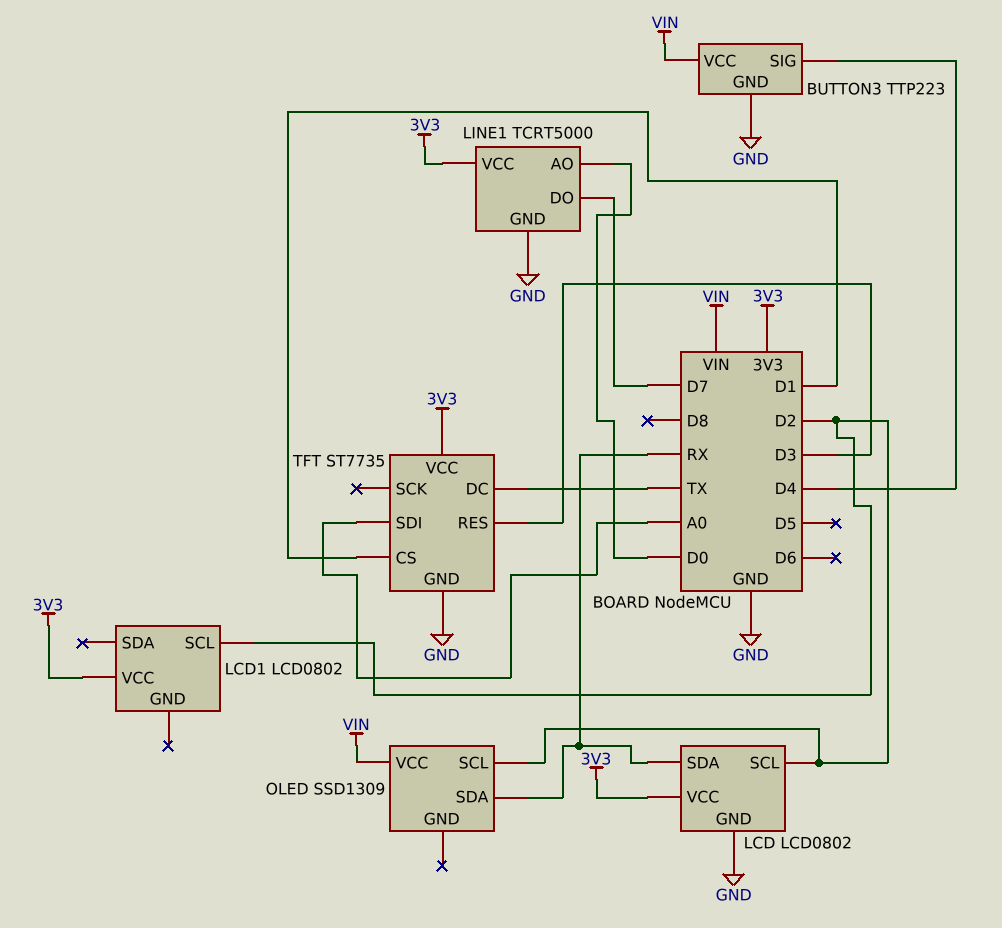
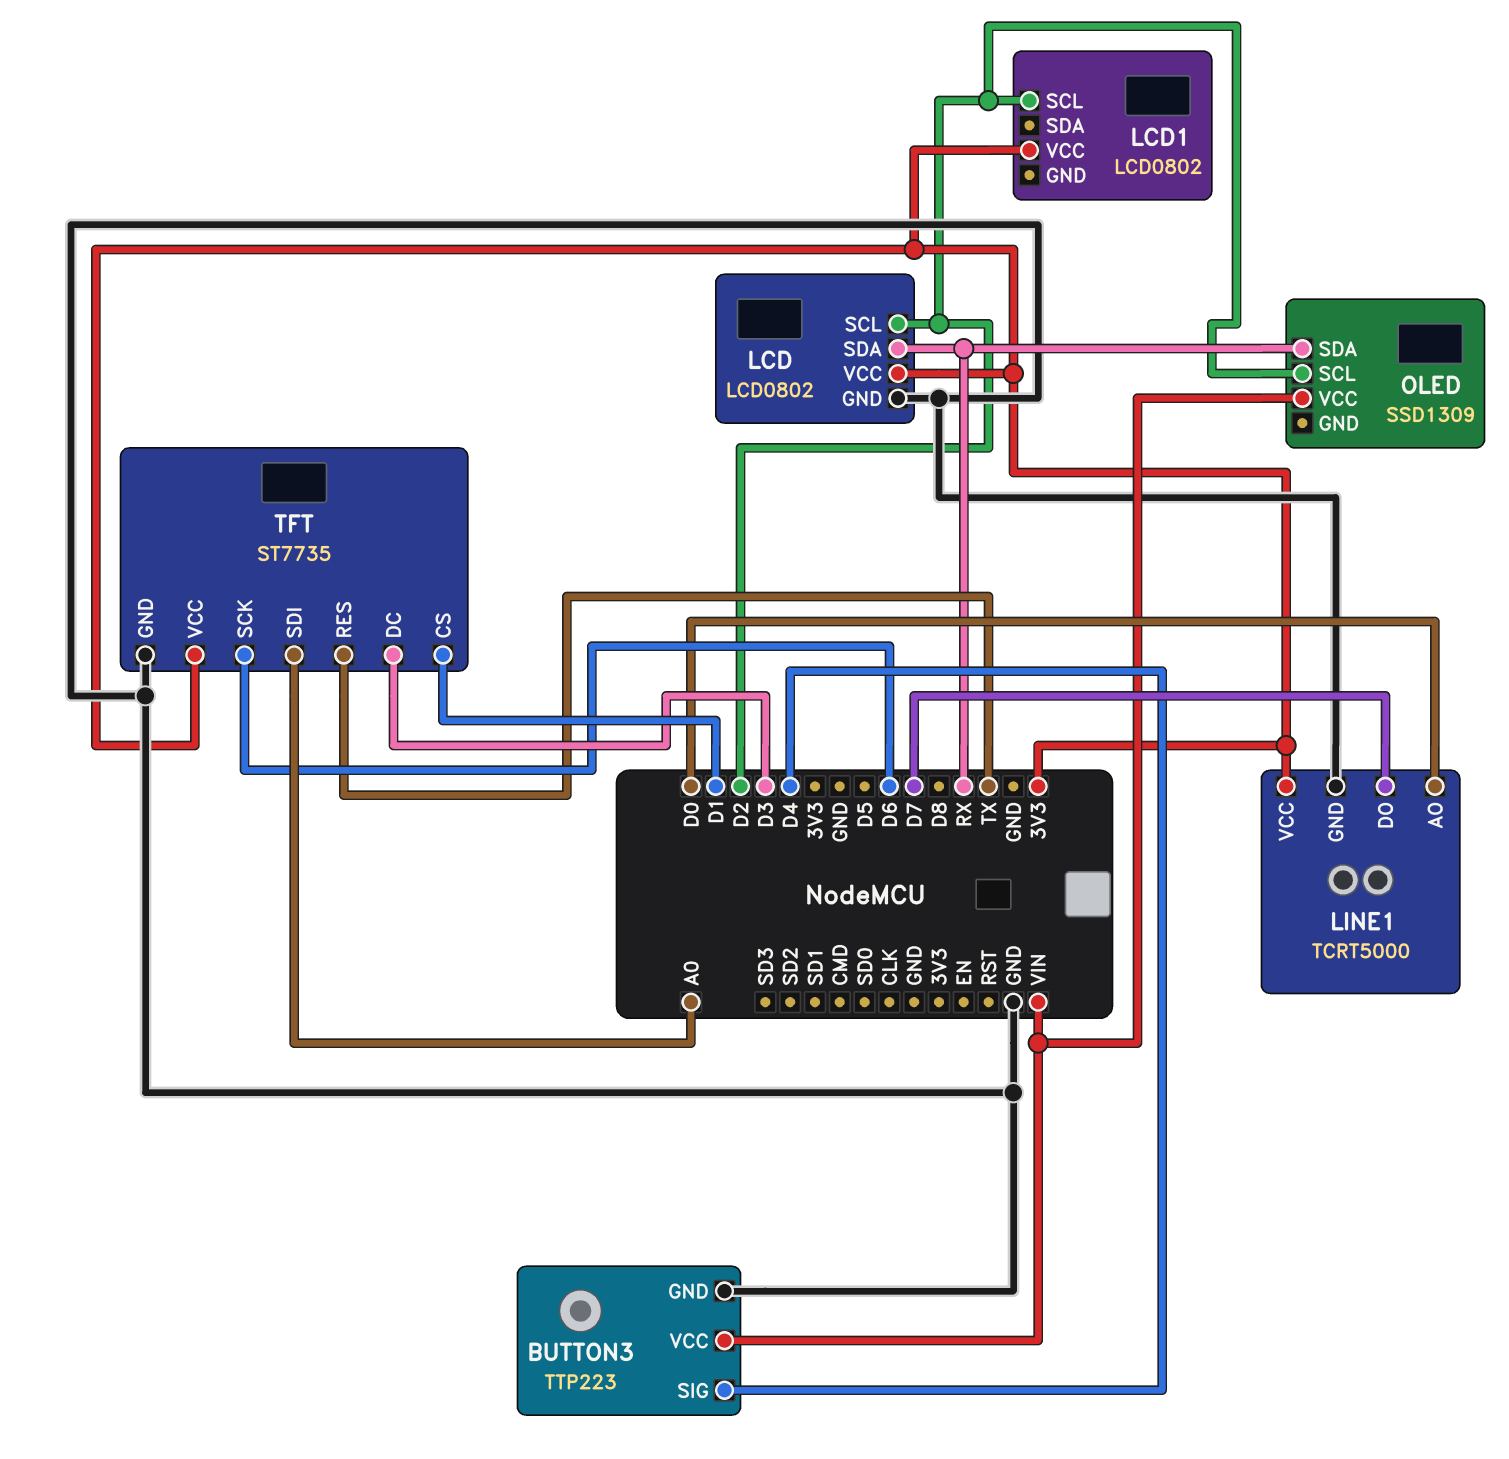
TFT pin DC: TX -> D3
TFT pin RES: D3 -> TX
TFT pin SCK: none -> D6

